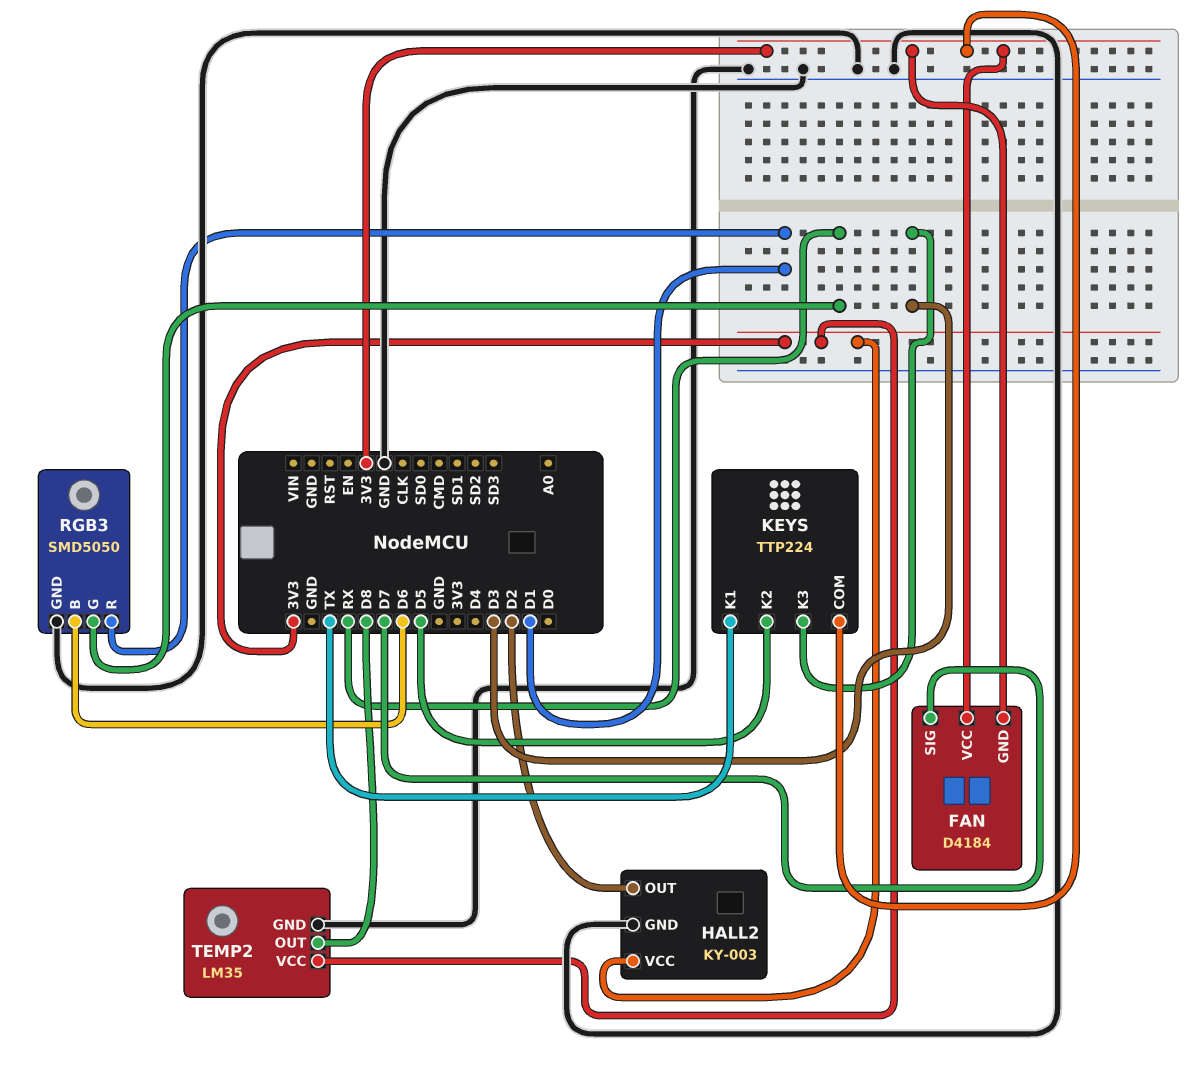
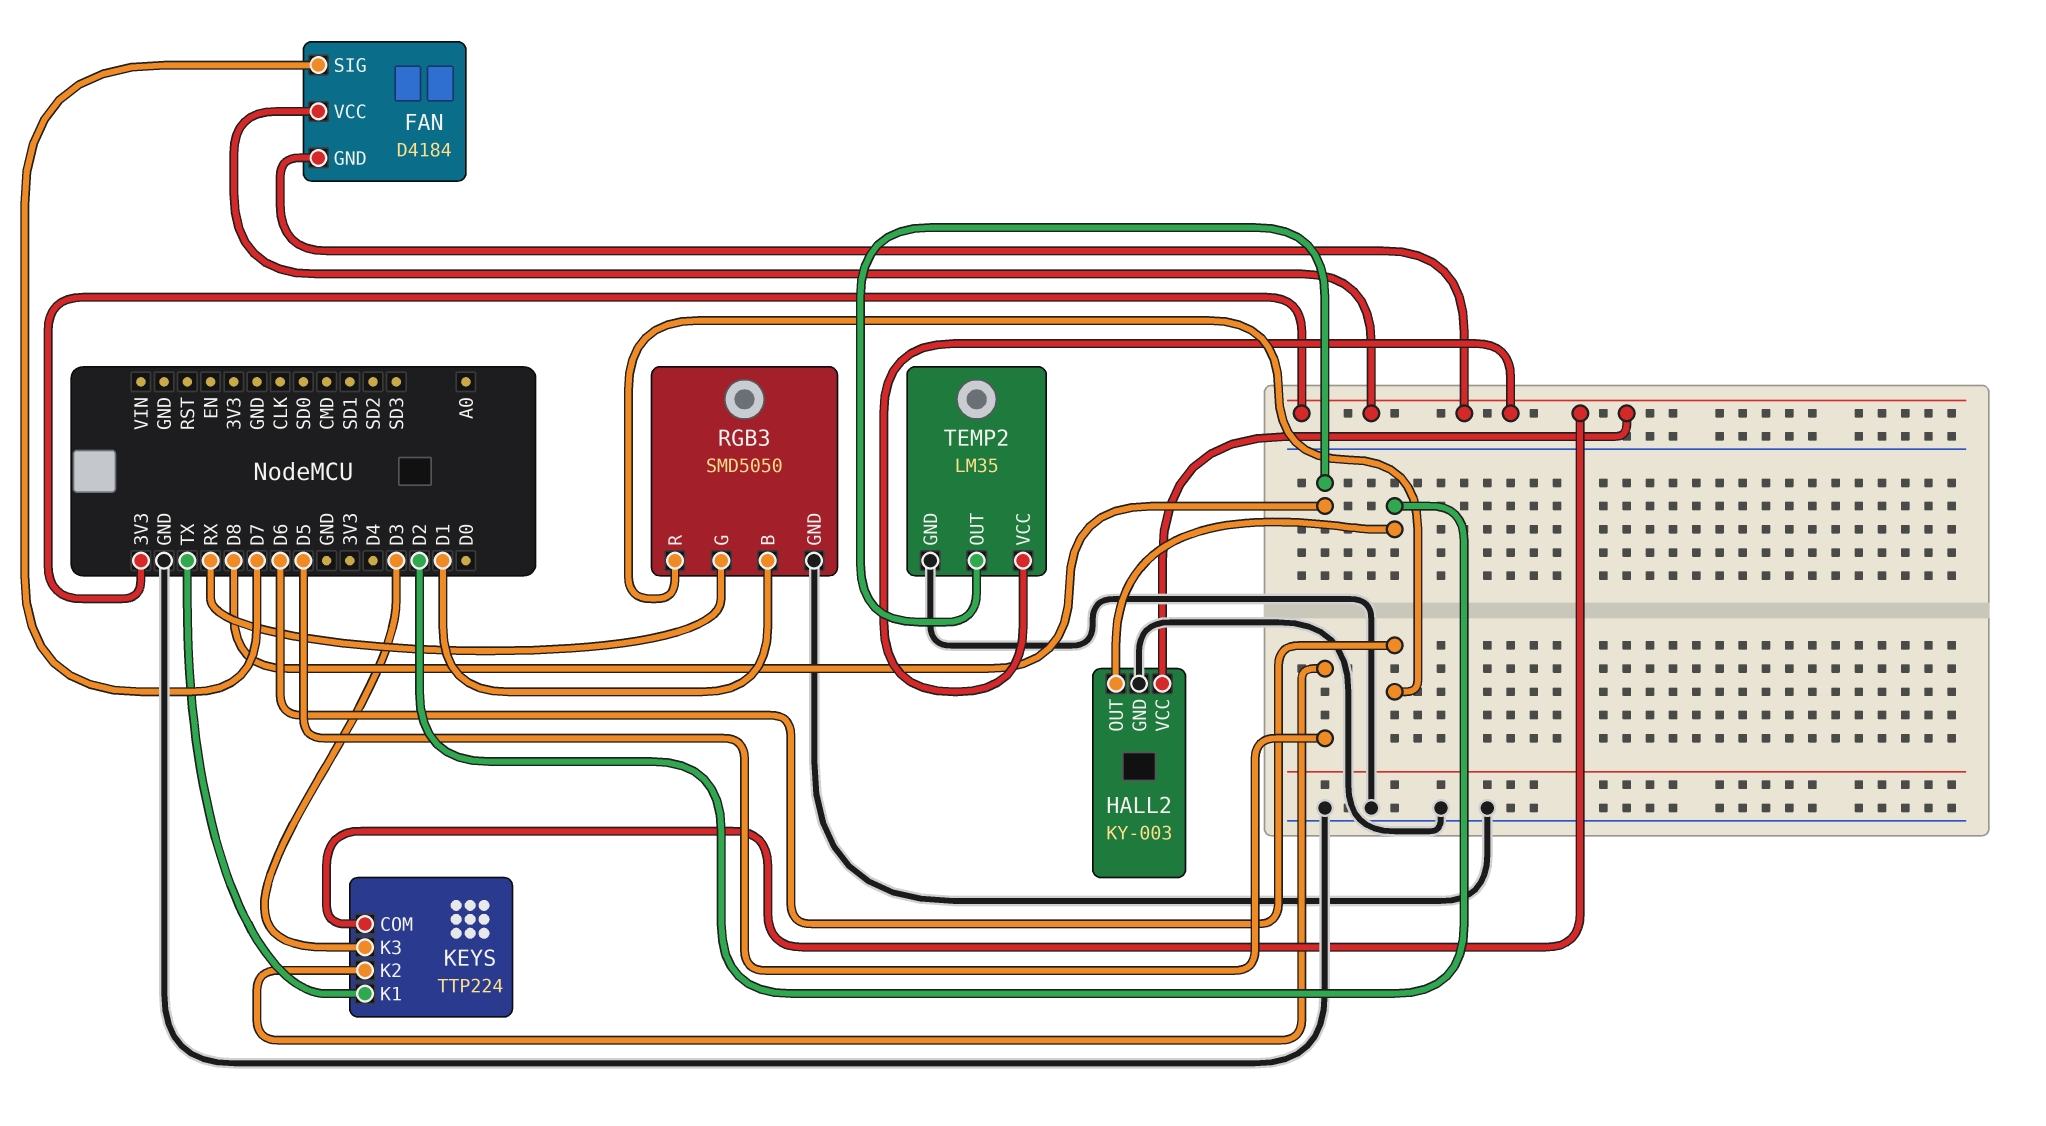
RGB3 pin B: D6 -> D1
RGB3 pin R: D1 -> D6

